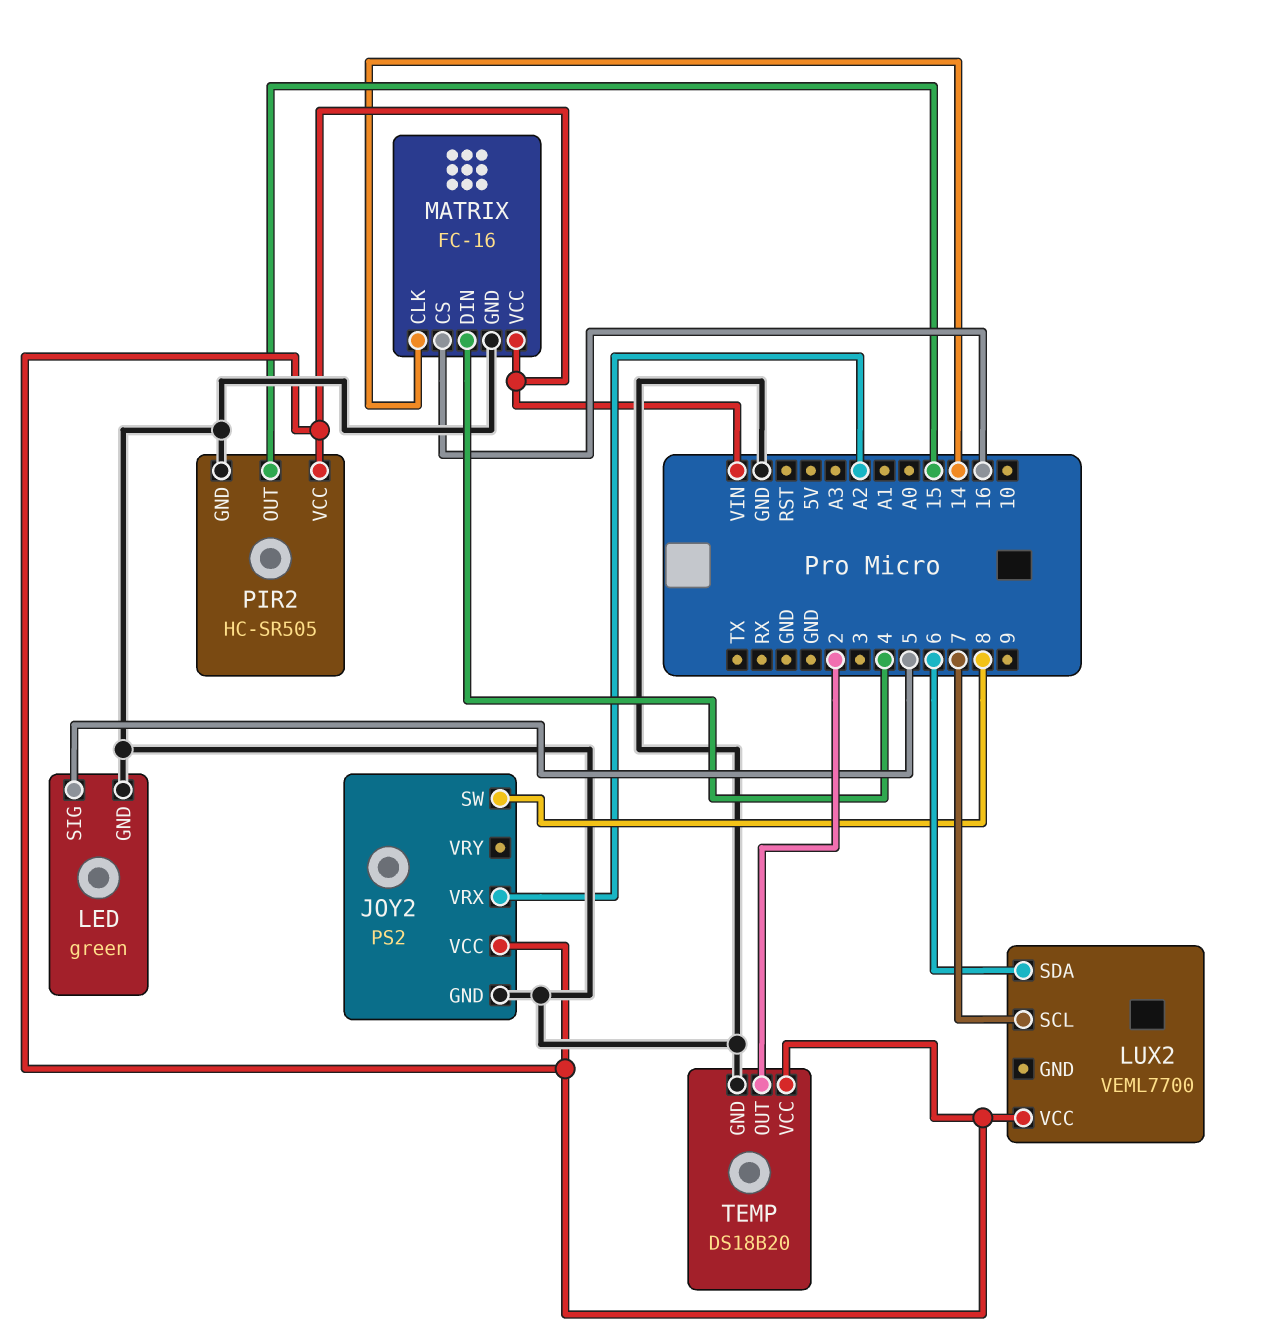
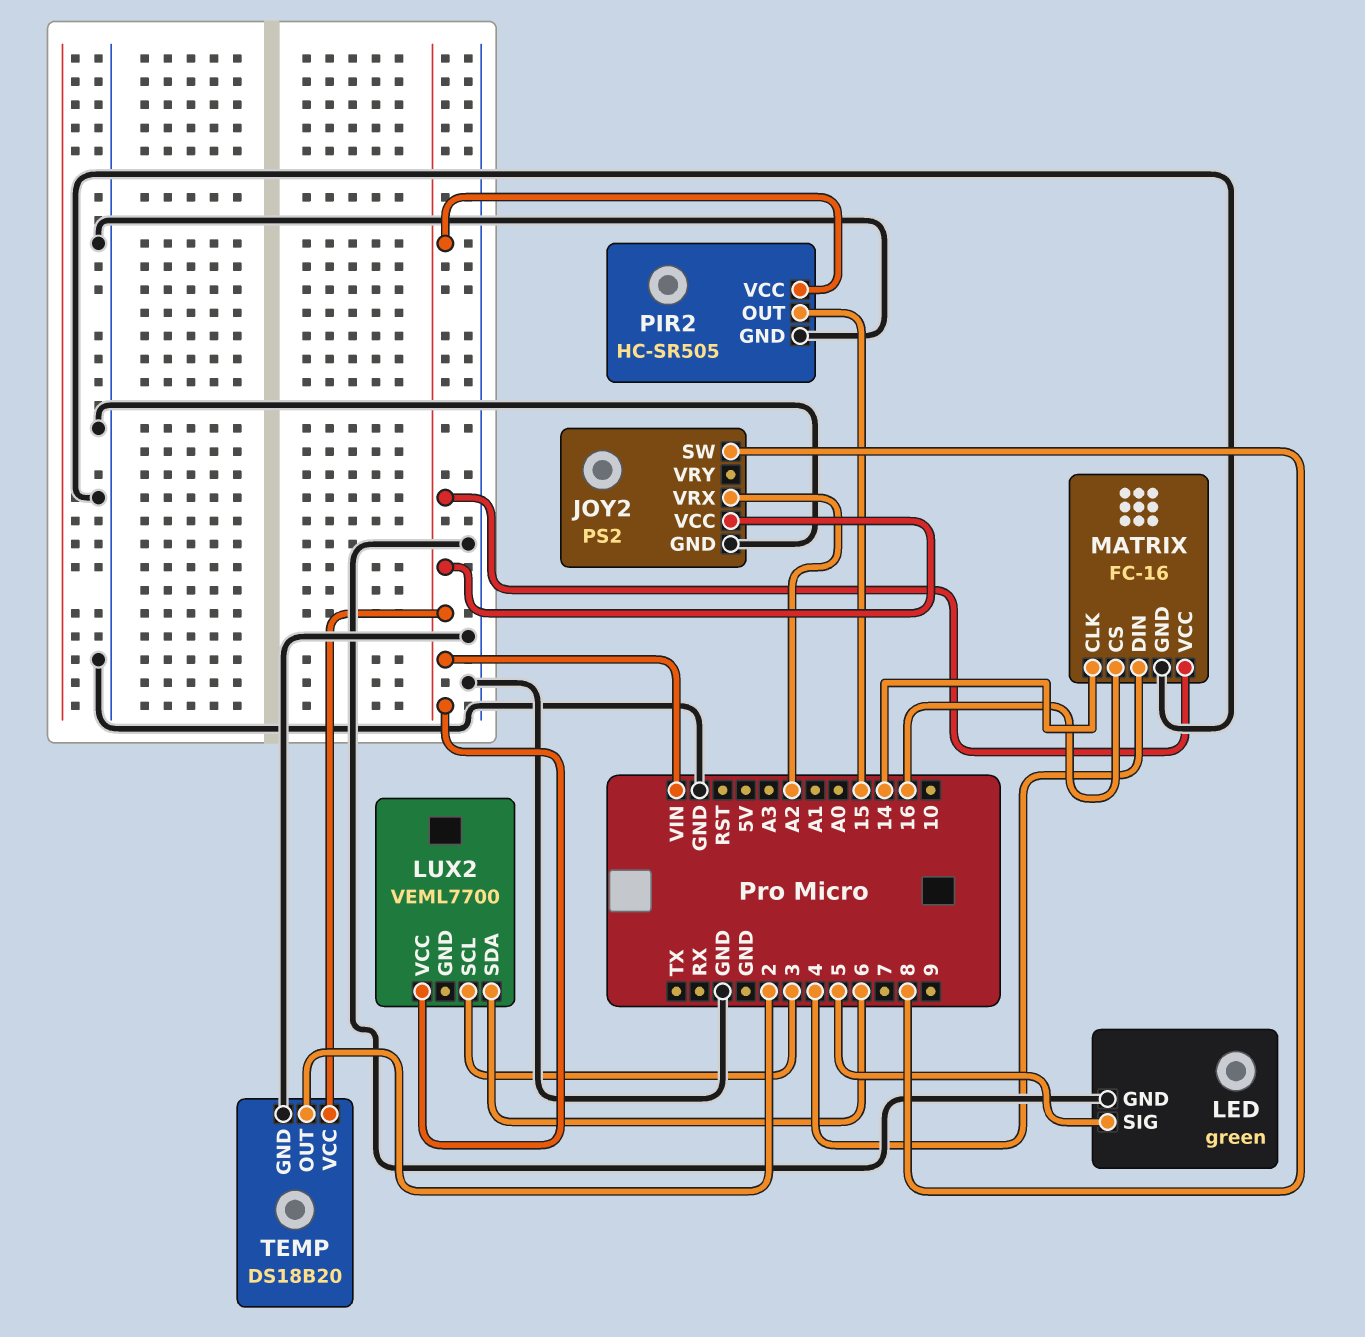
LUX2 pin SCL: 7 -> 3

